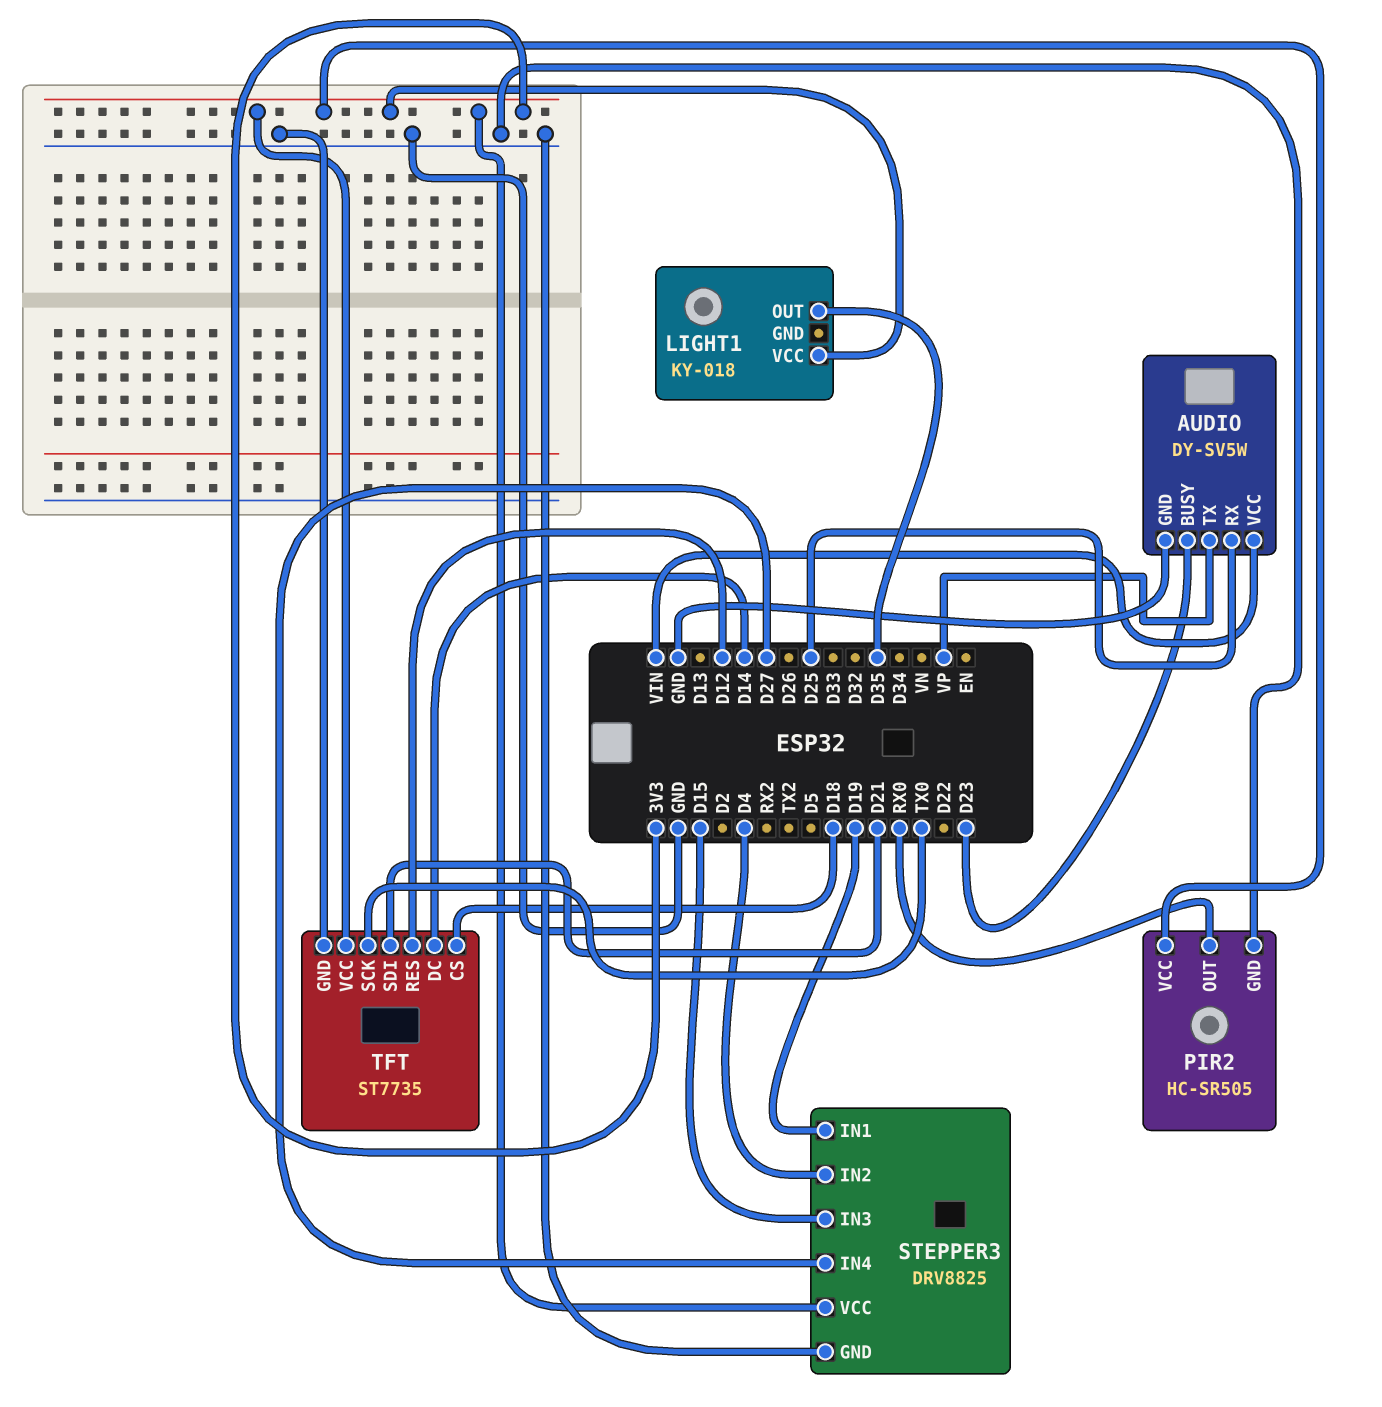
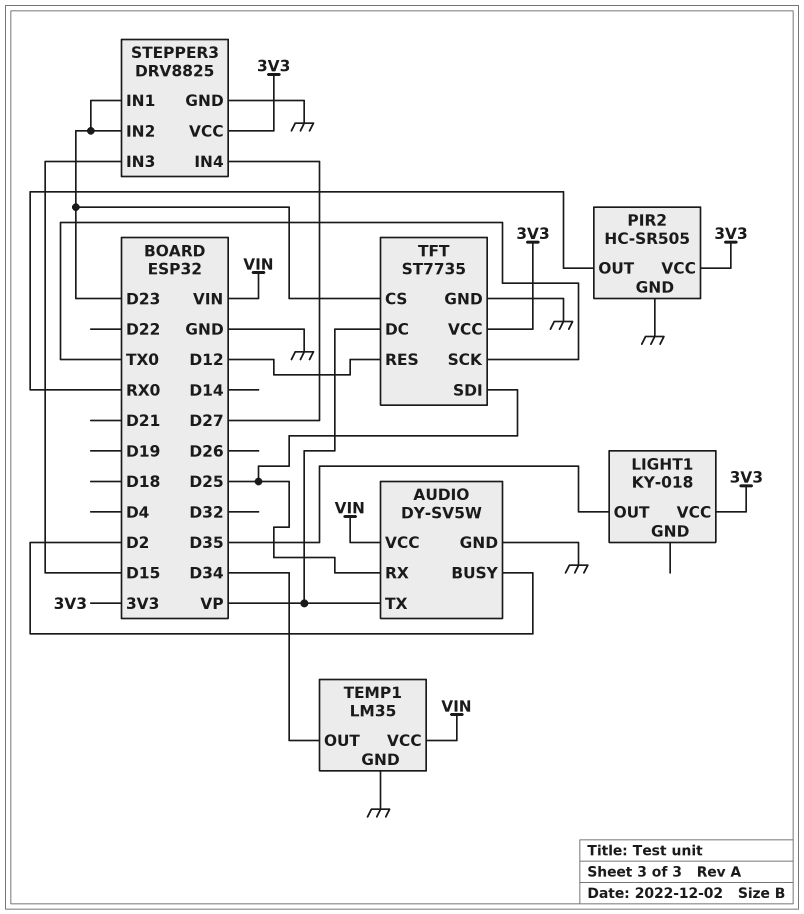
AUDIO pin BUSY: D23 -> D2
STEPPER3 pin IN1: D19 -> D23
STEPPER3 pin IN2: D4 -> D23
TEMP1: none -> LM35
TEMP1 pin GND: none -> GND
TEMP1 pin OUT: none -> D34
TEMP1 pin VCC: none -> VIN
TFT pin CS: D18 -> D23
TFT pin DC: D14 -> VP
TFT pin SDI: D21 -> D25

